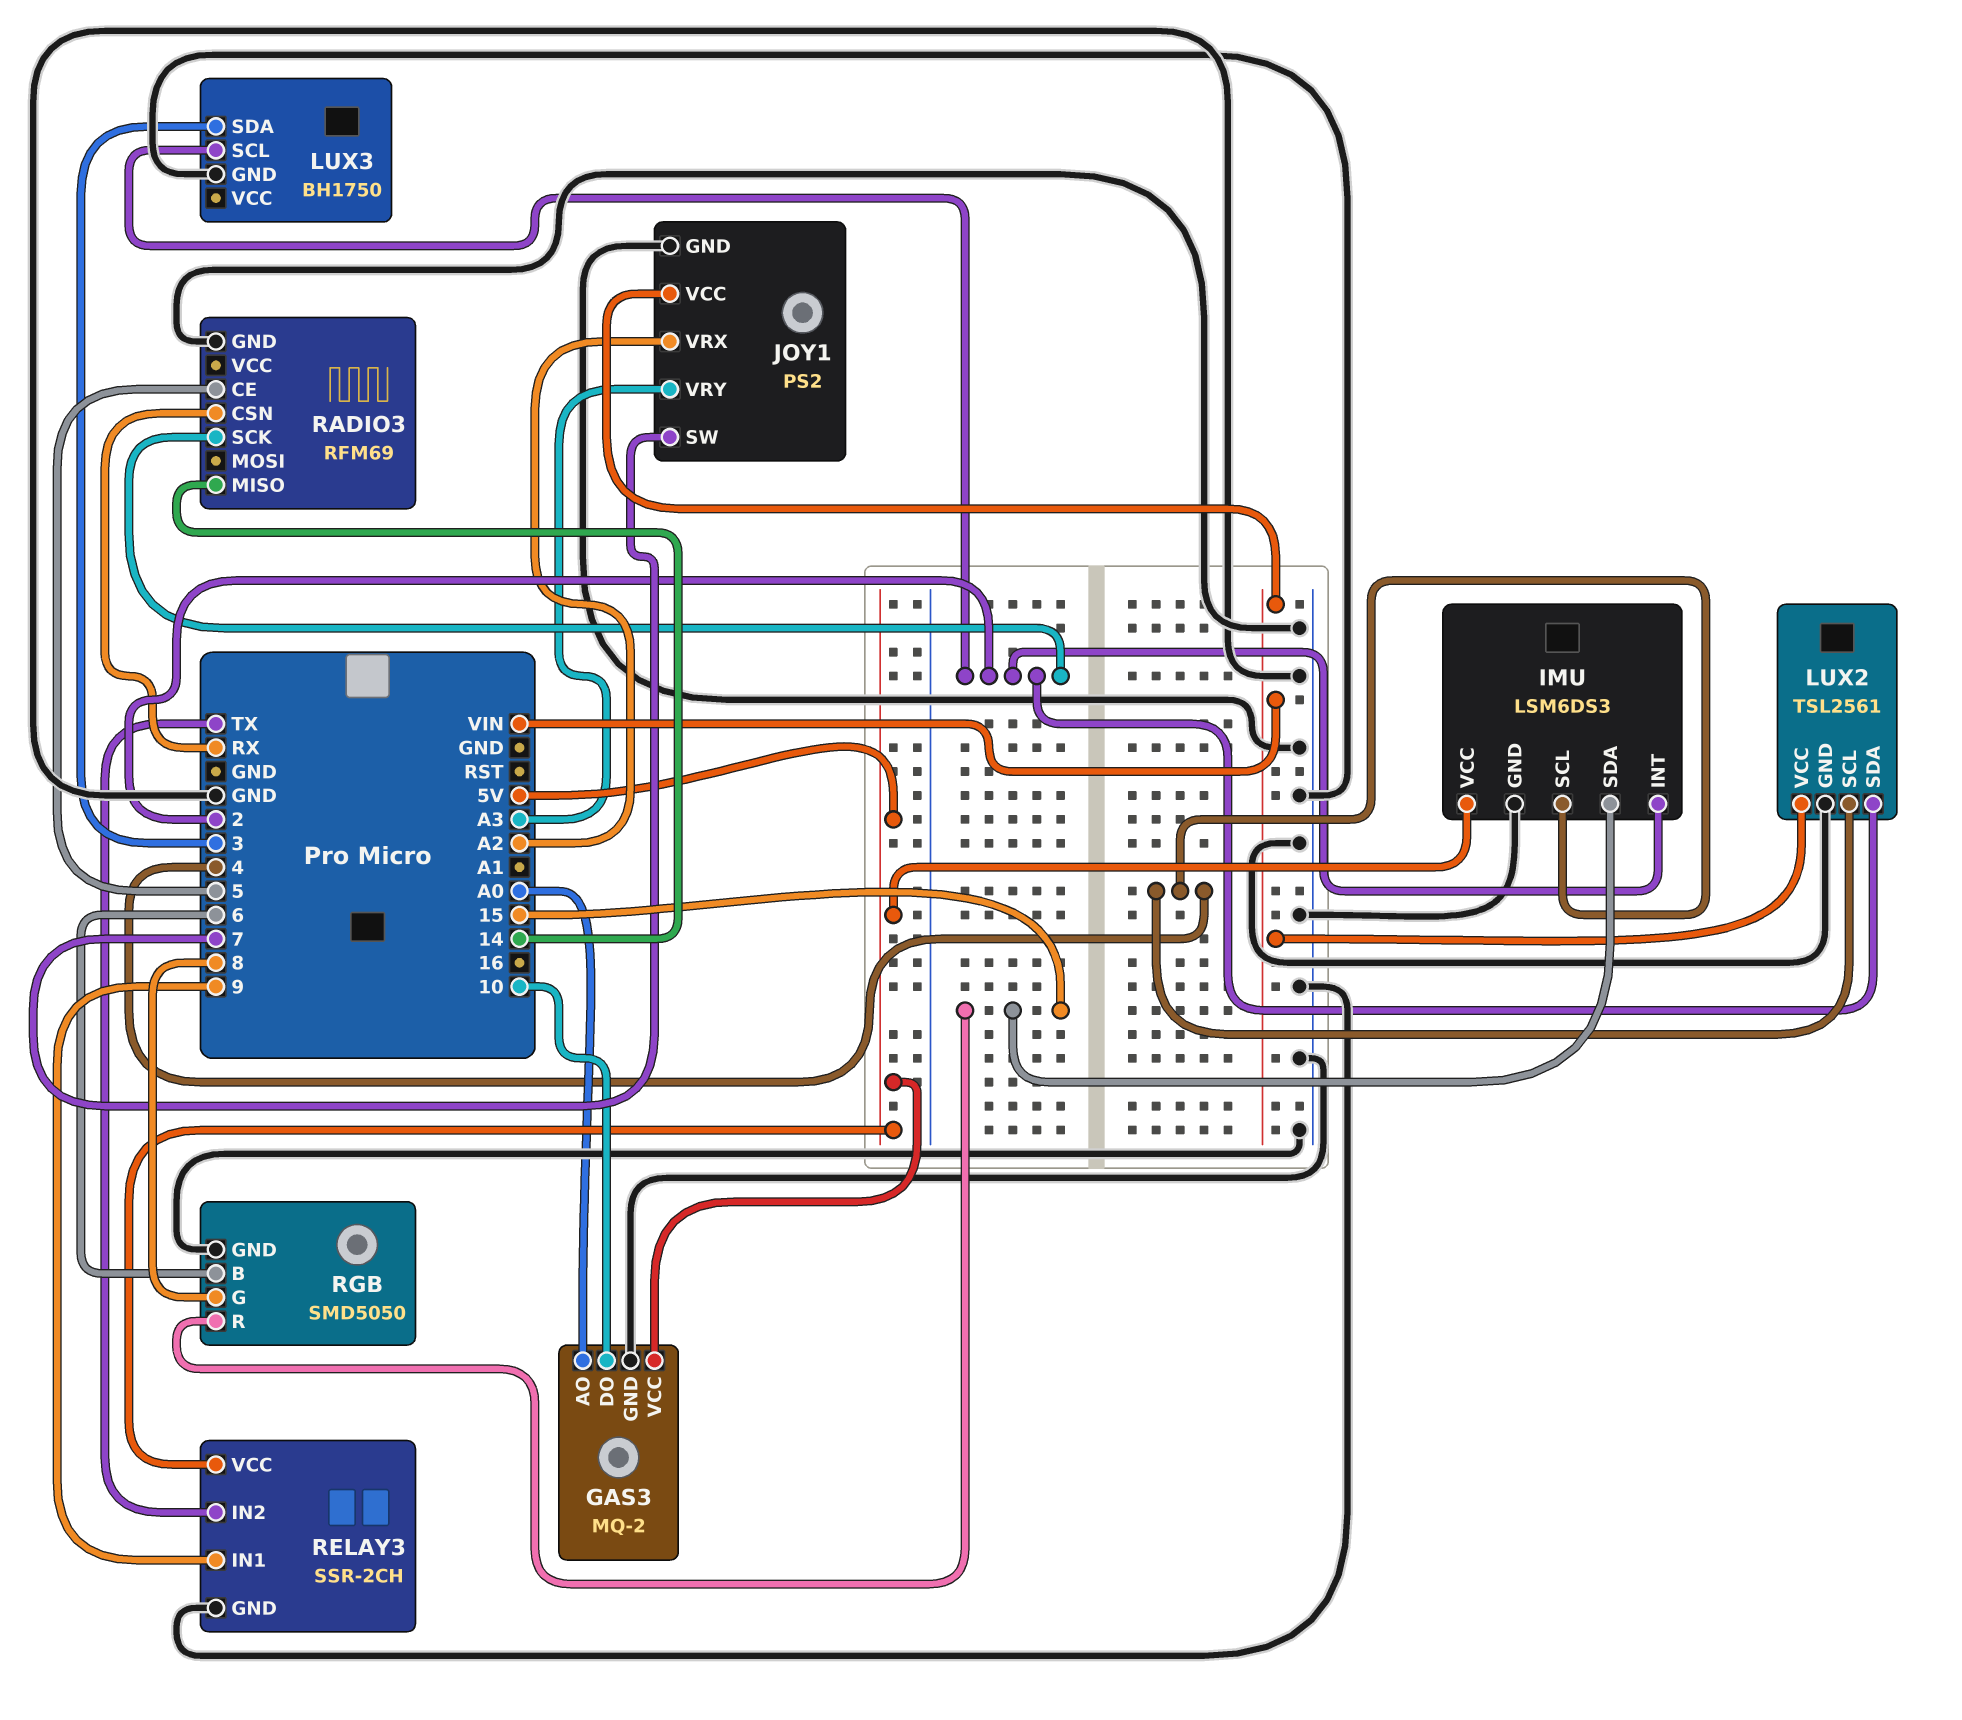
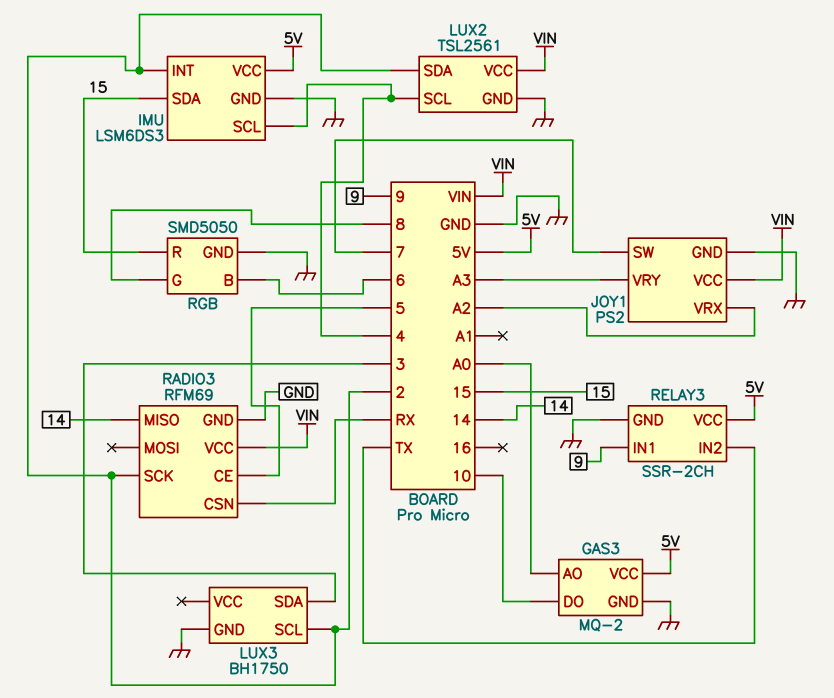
RADIO3 pin VCC: none -> VIN

